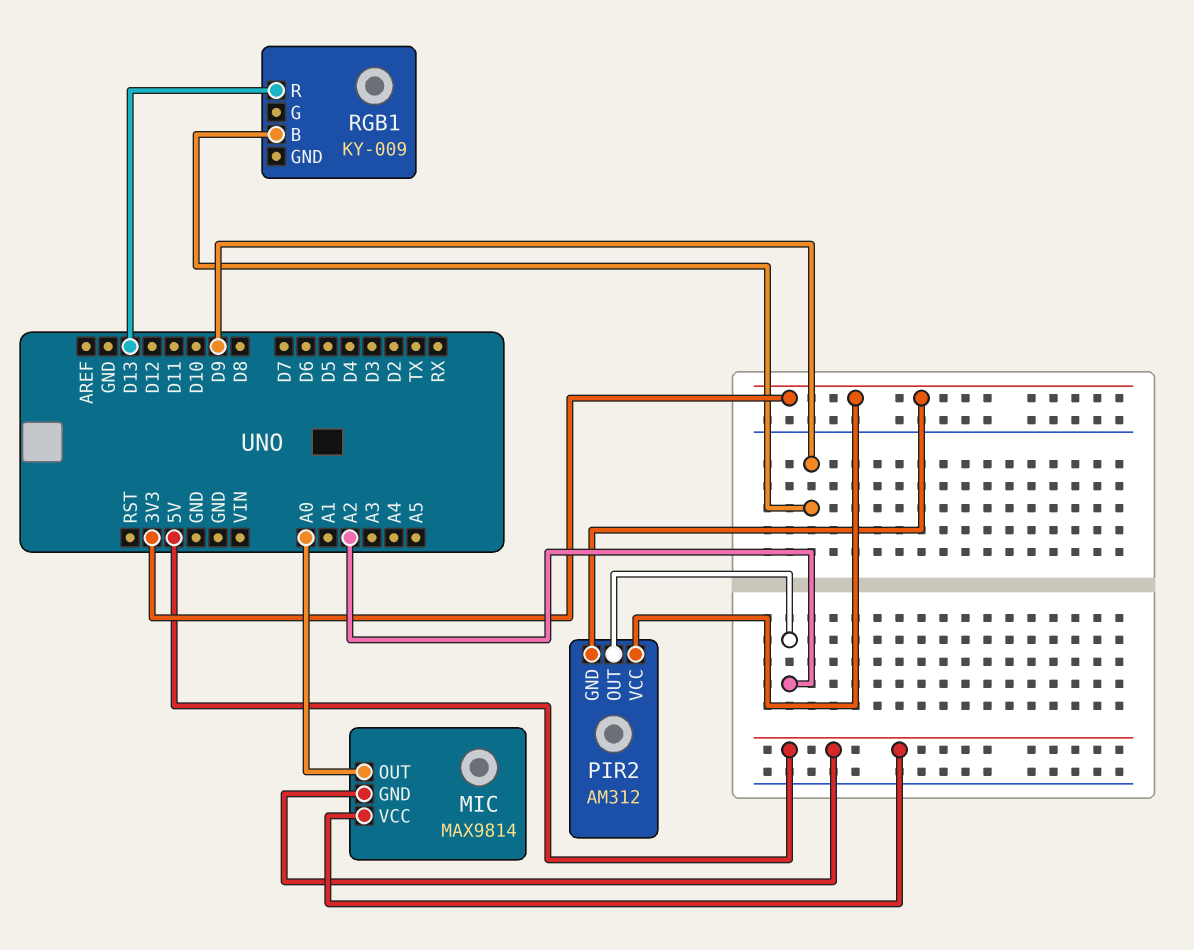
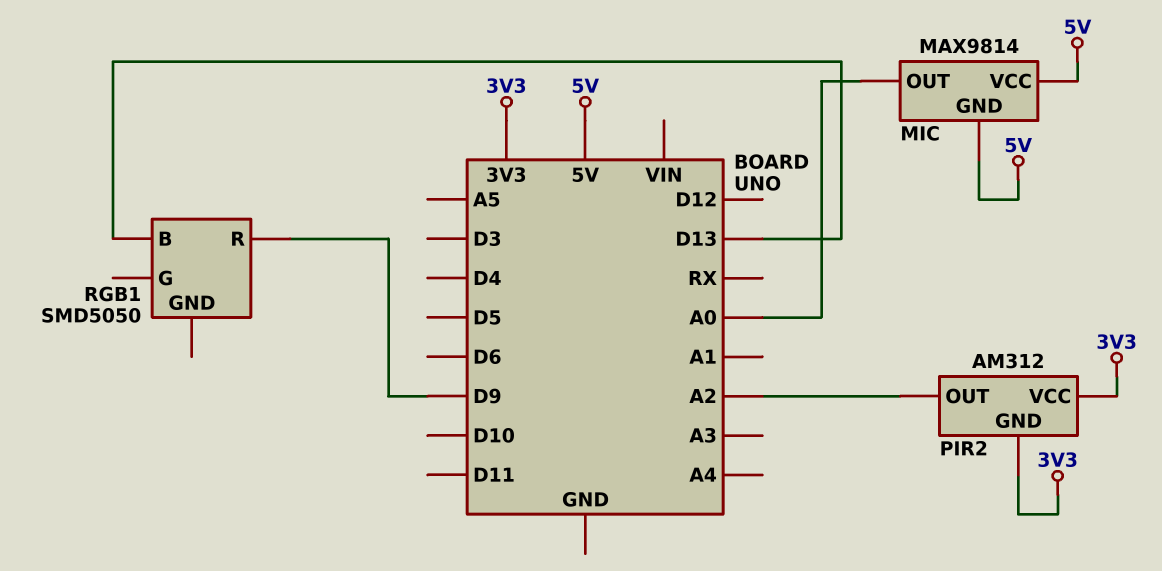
RGB1: KY-009 -> SMD5050
RGB1 pin B: D9 -> D13
RGB1 pin R: D13 -> D9

